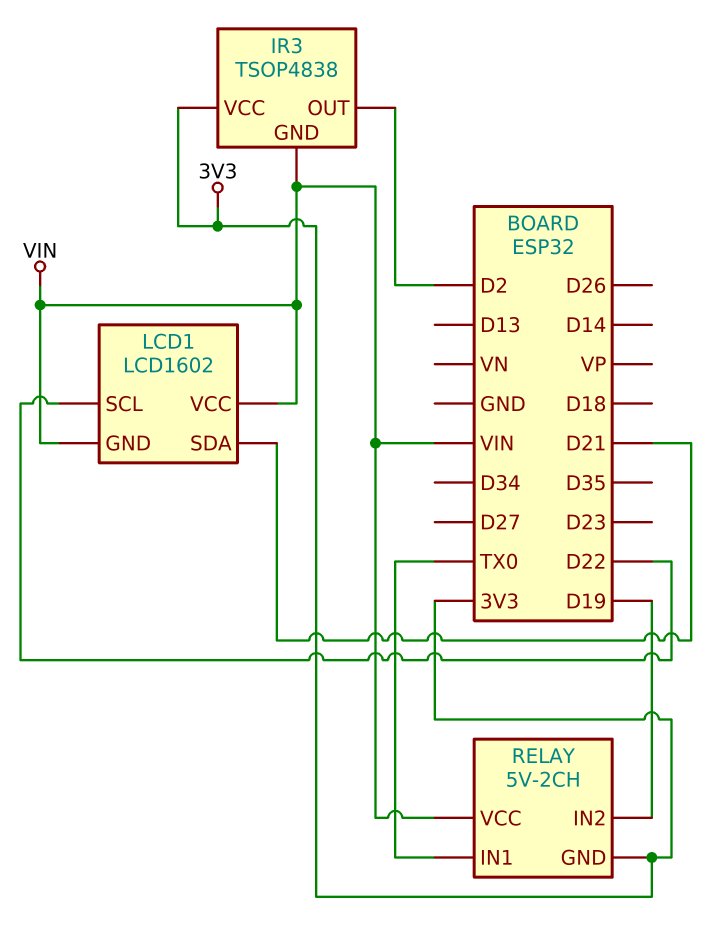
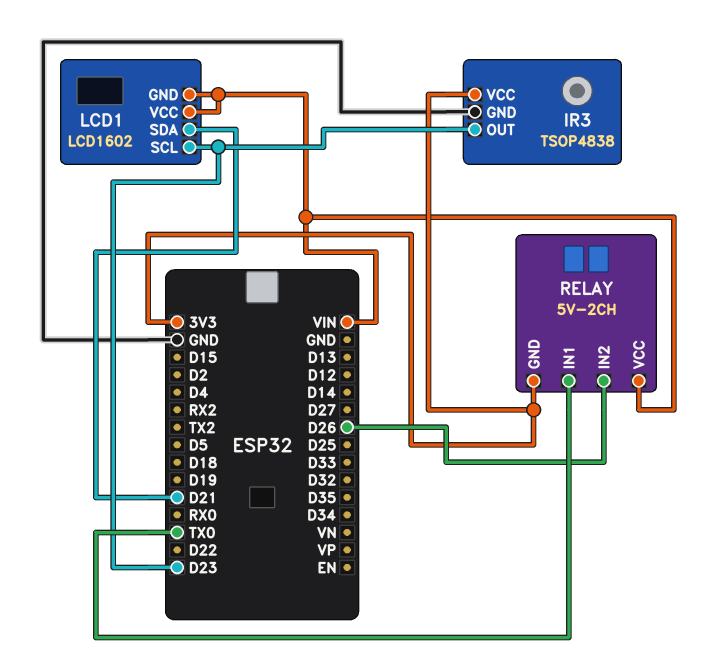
IR3 pin GND: VIN -> GND
IR3 pin OUT: D2 -> D23
LCD1 pin SCL: D22 -> D23
RELAY pin IN2: D19 -> D26

